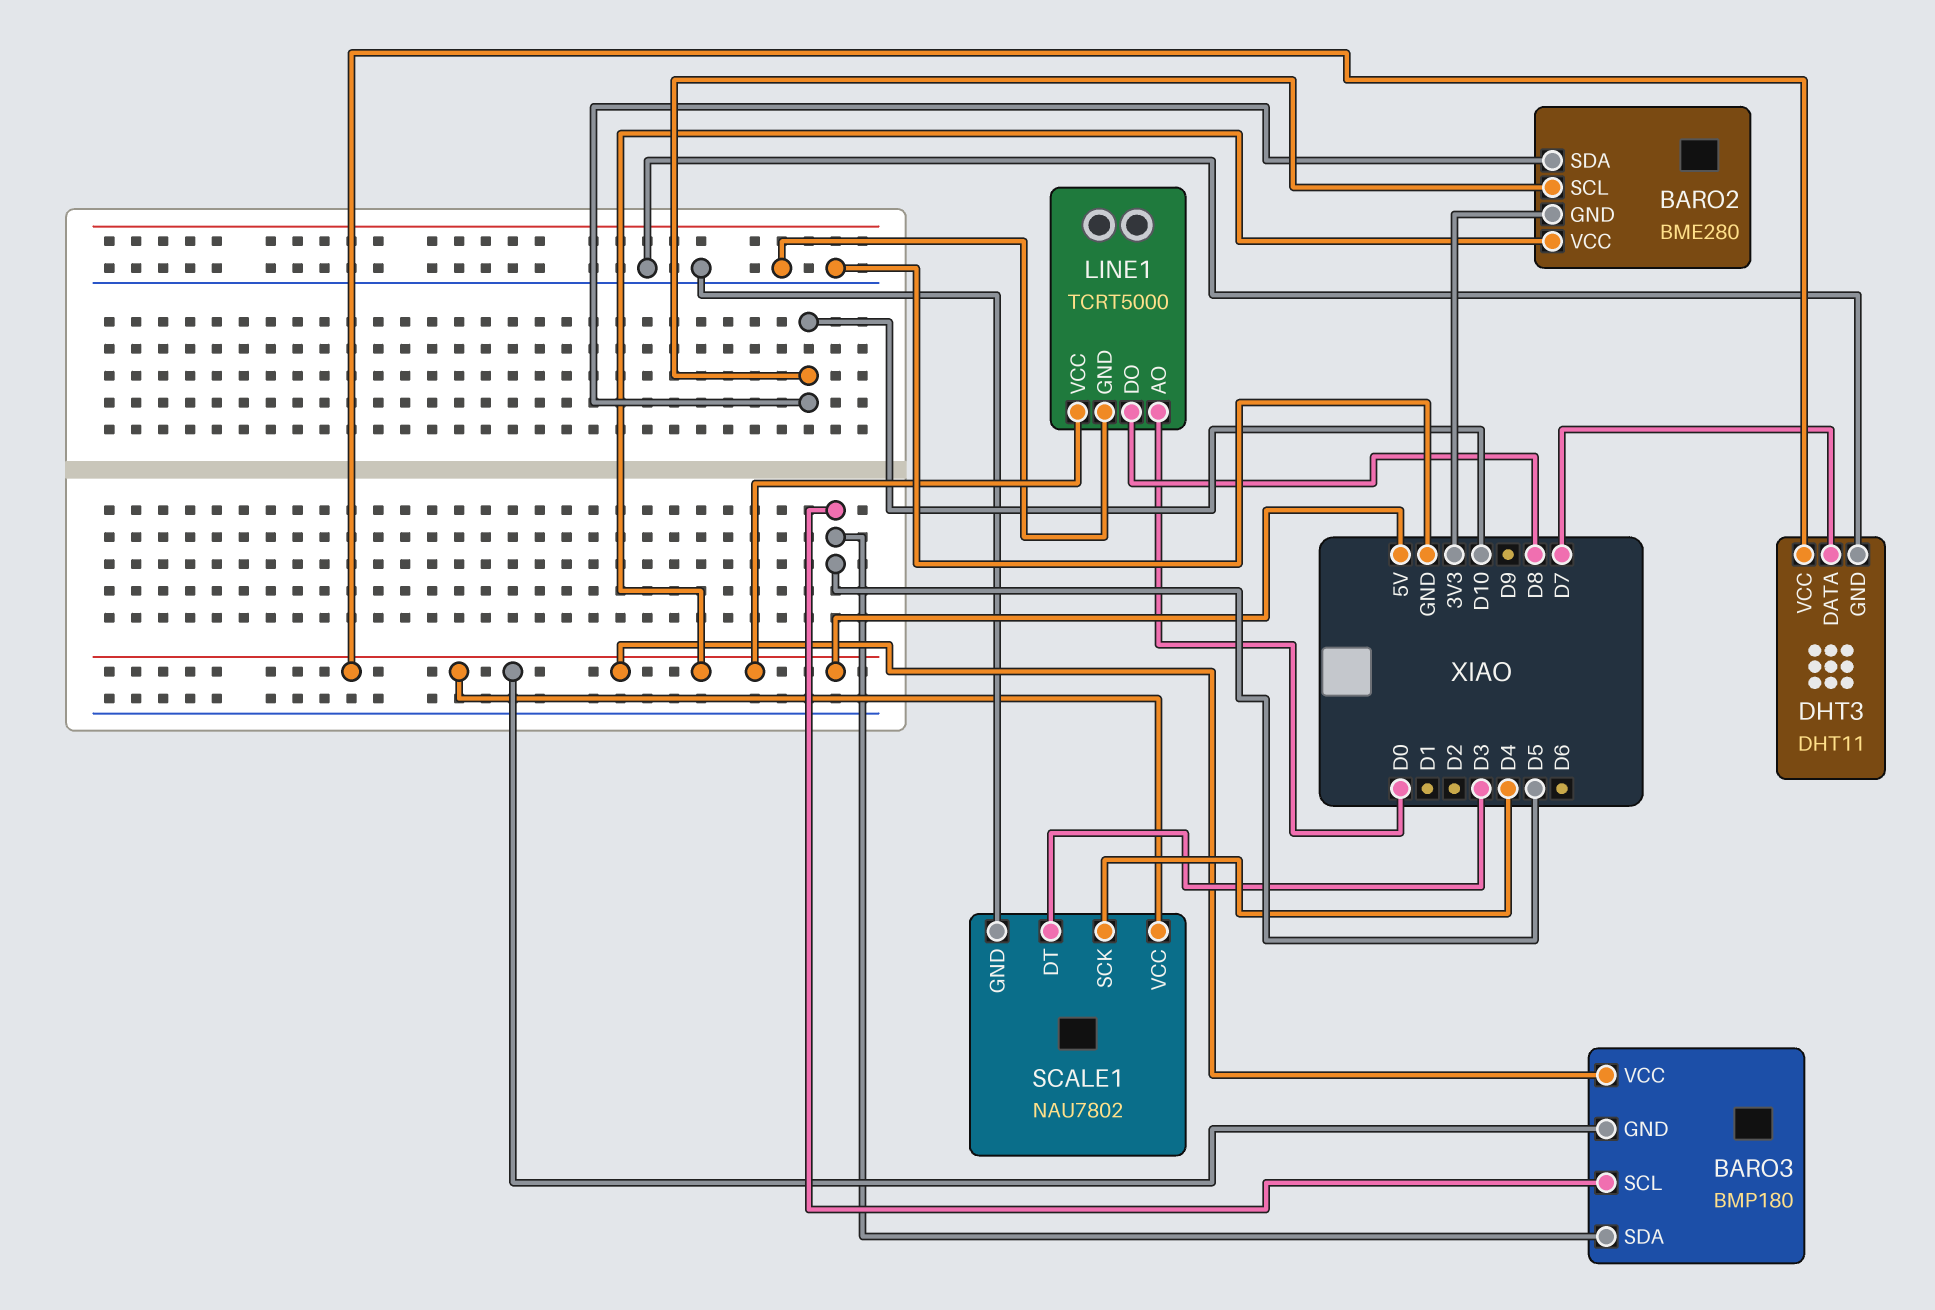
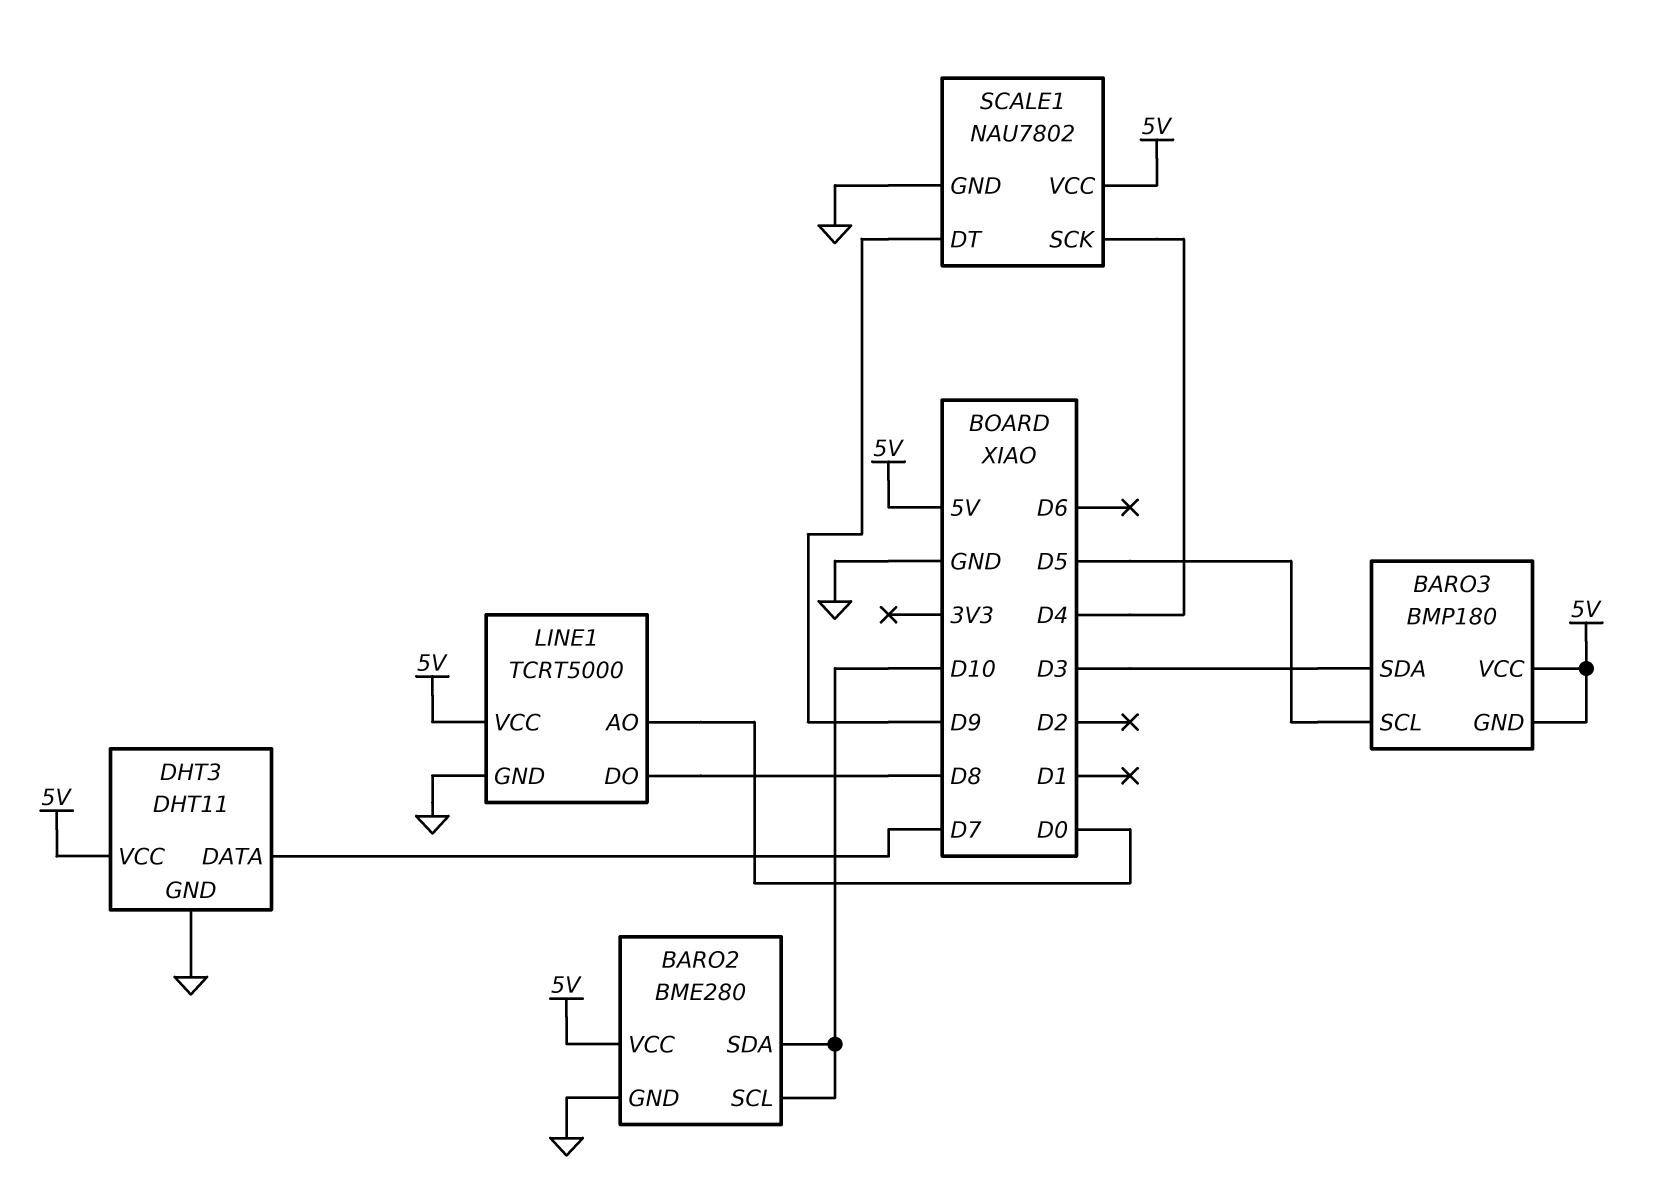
BARO2 pin GND: 3V3 -> GND
BARO3 pin SDA: D5 -> D3
SCALE1 pin DT: D3 -> D9

